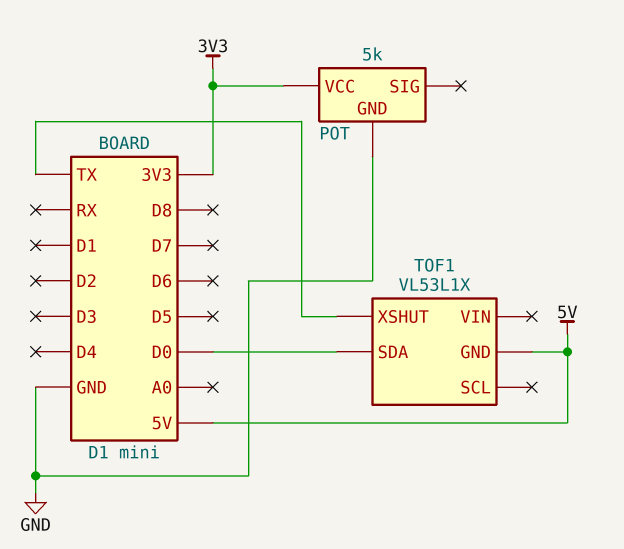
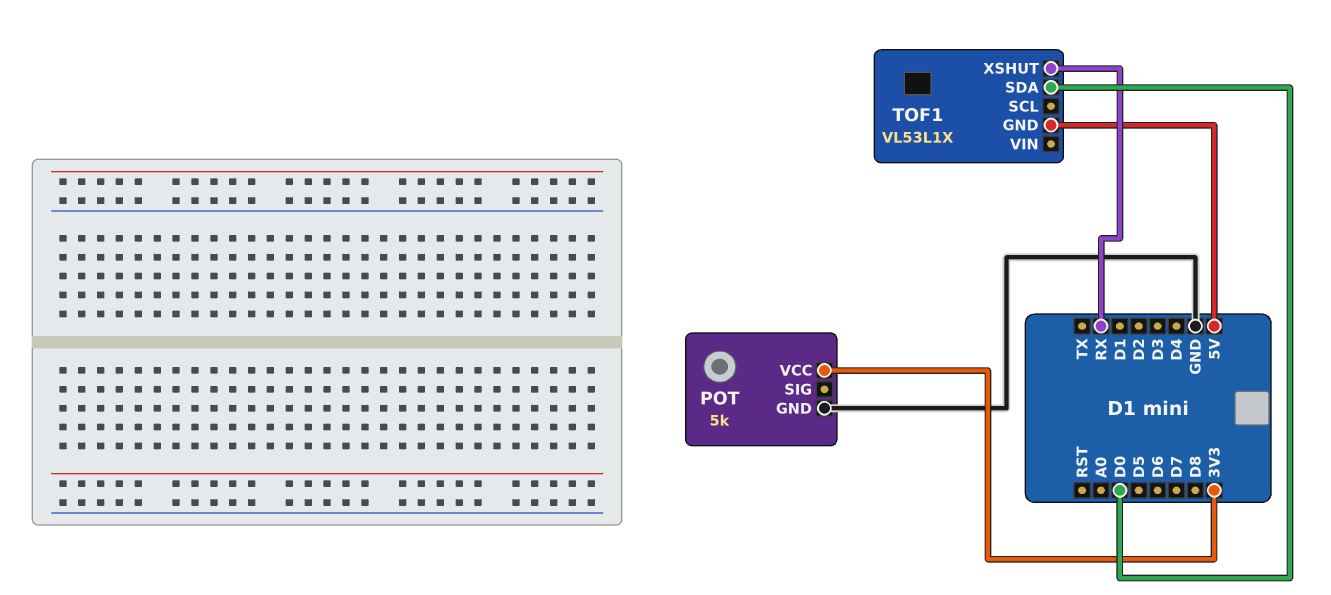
TOF1 pin XSHUT: TX -> RX

